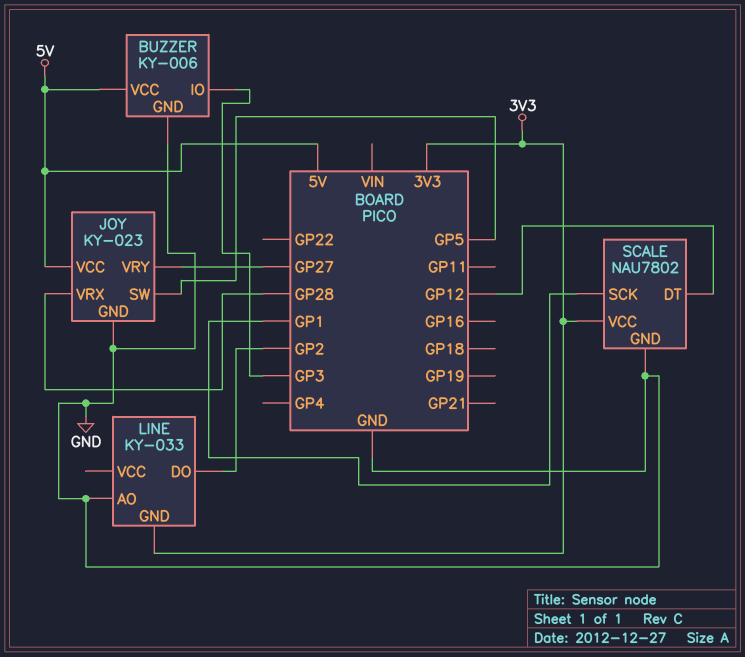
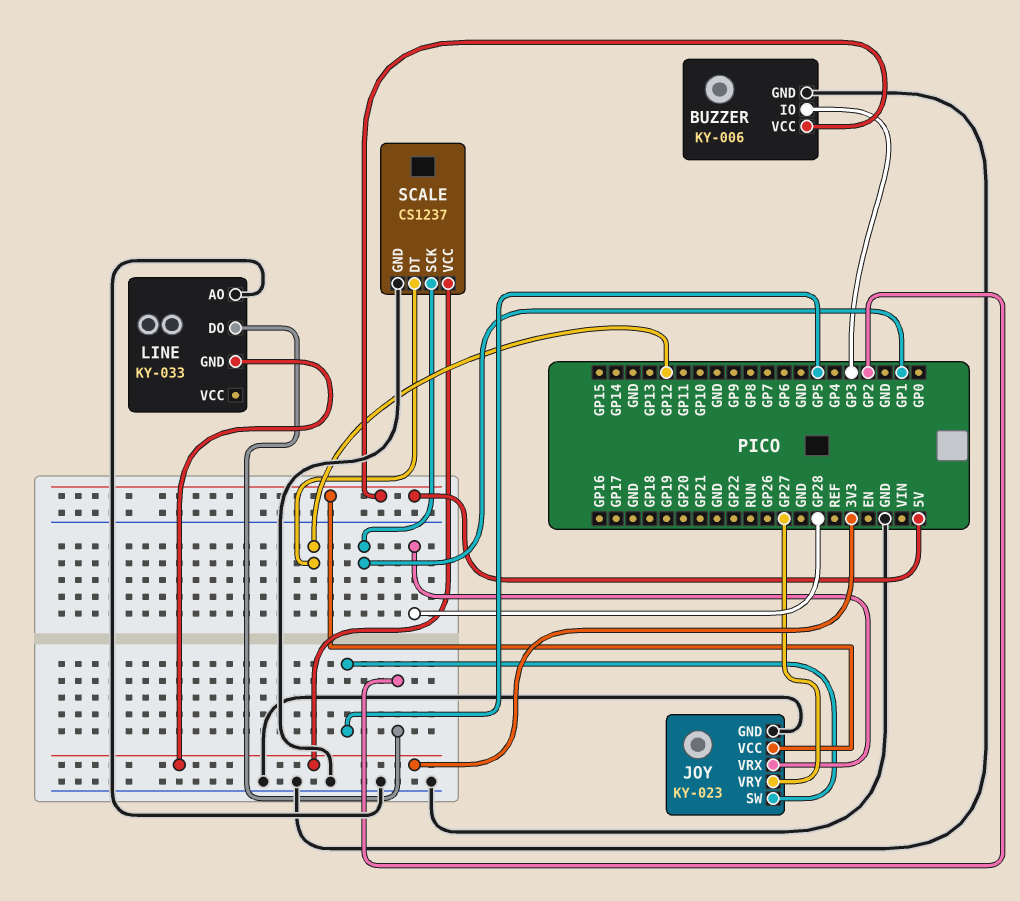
SCALE: NAU7802 -> CS1237

